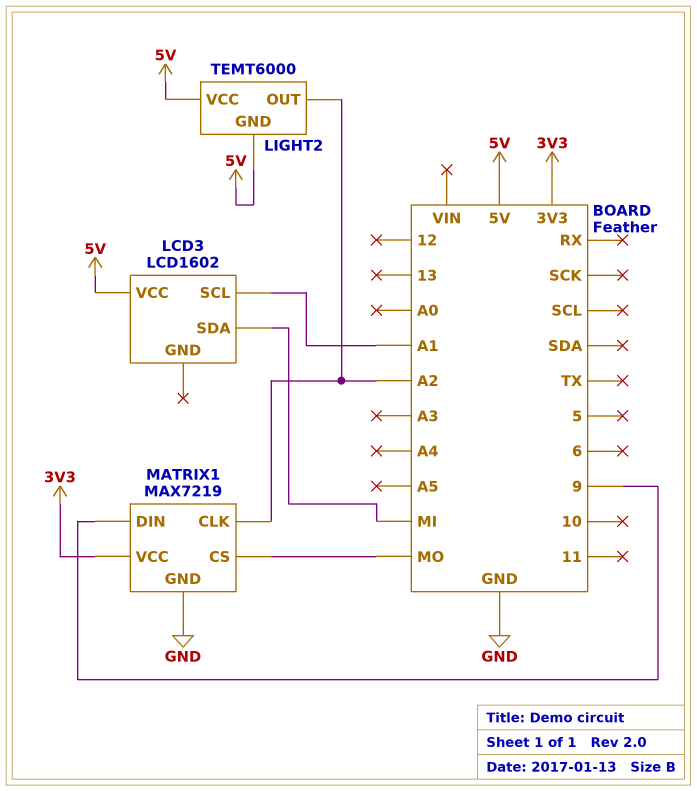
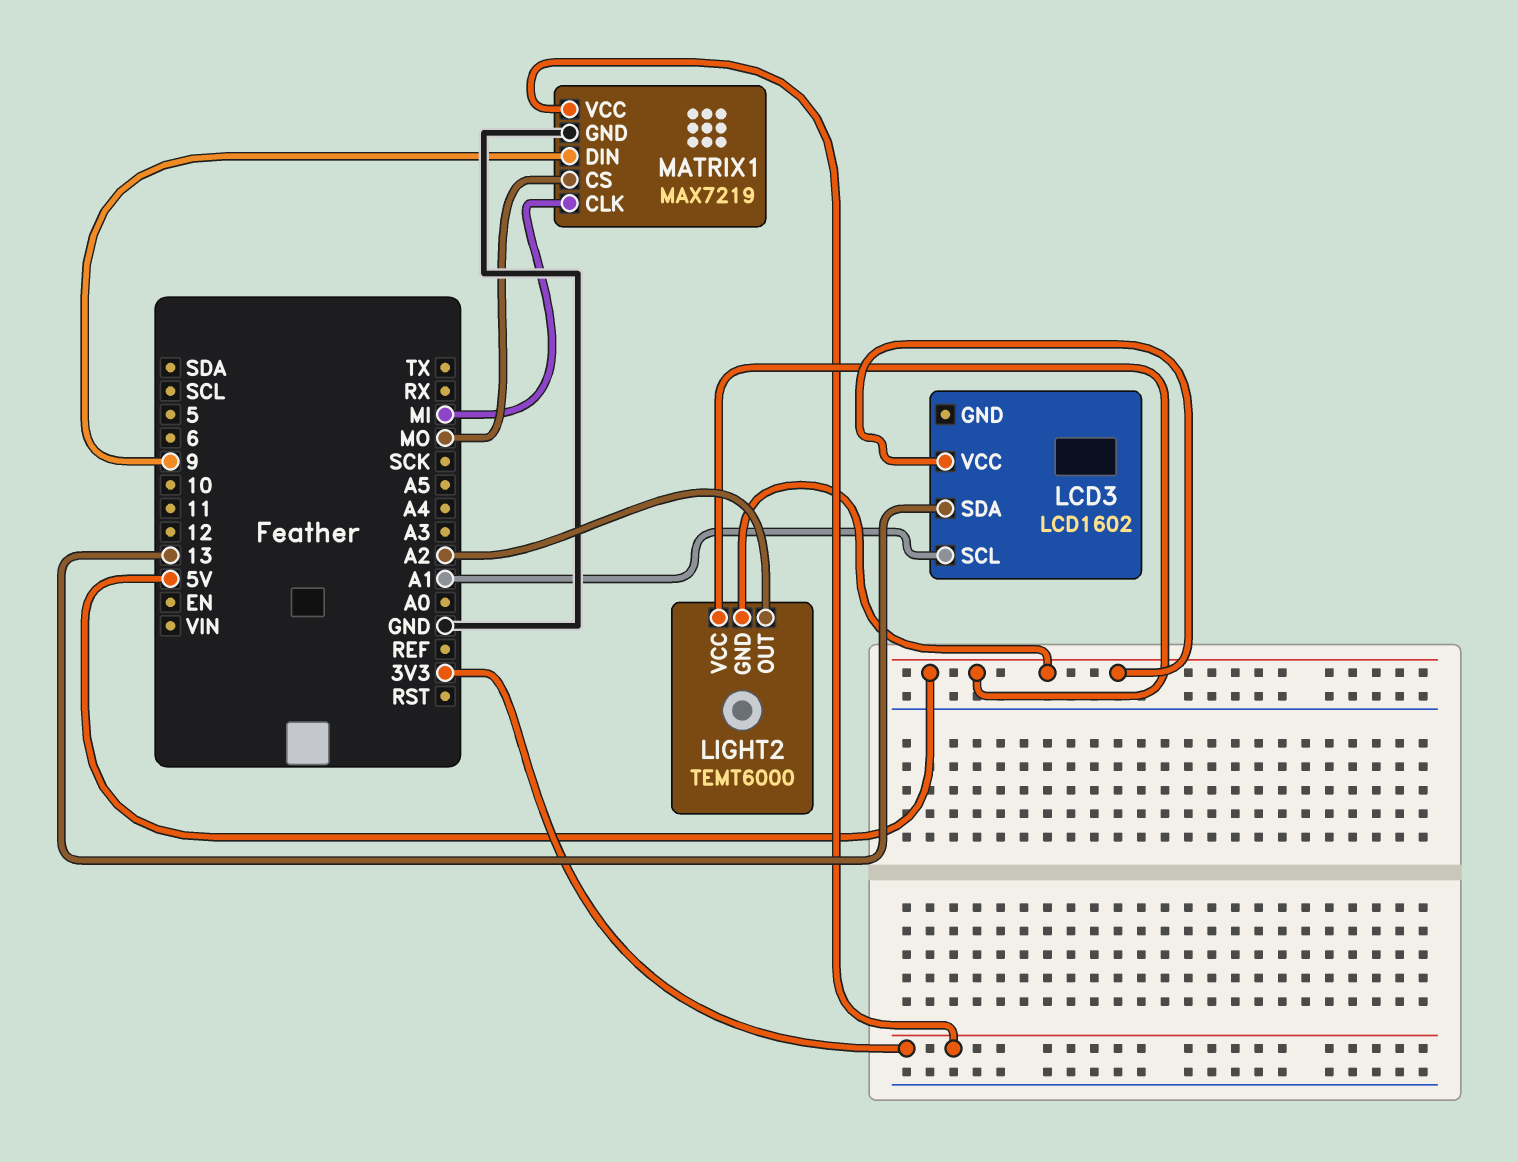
LCD3 pin SDA: MI -> 13
MATRIX1 pin CLK: A2 -> MI

